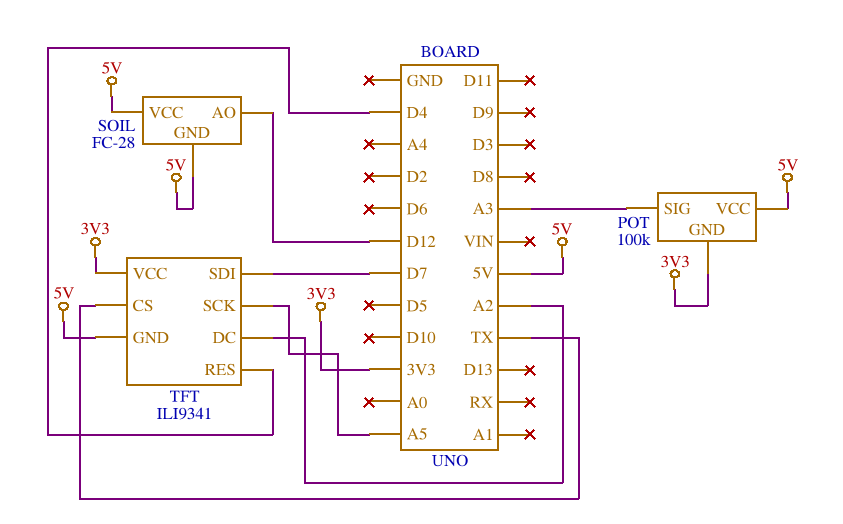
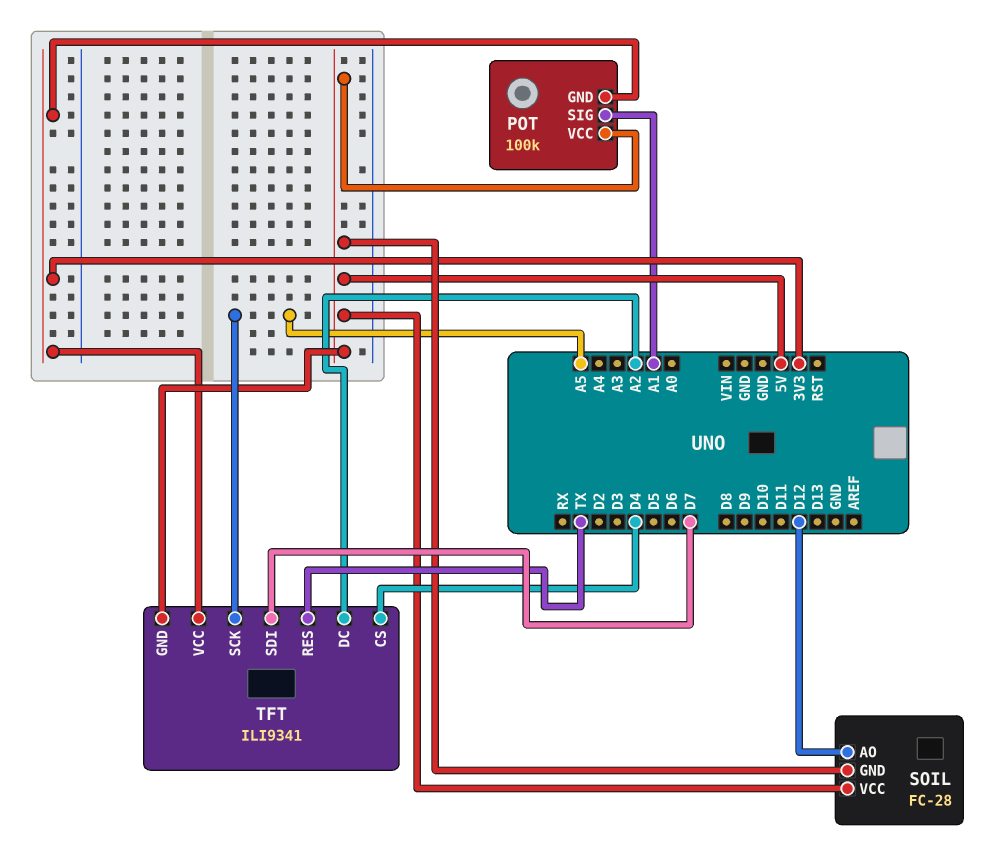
POT pin SIG: A3 -> A1
TFT pin CS: TX -> D4
TFT pin RES: D4 -> TX

